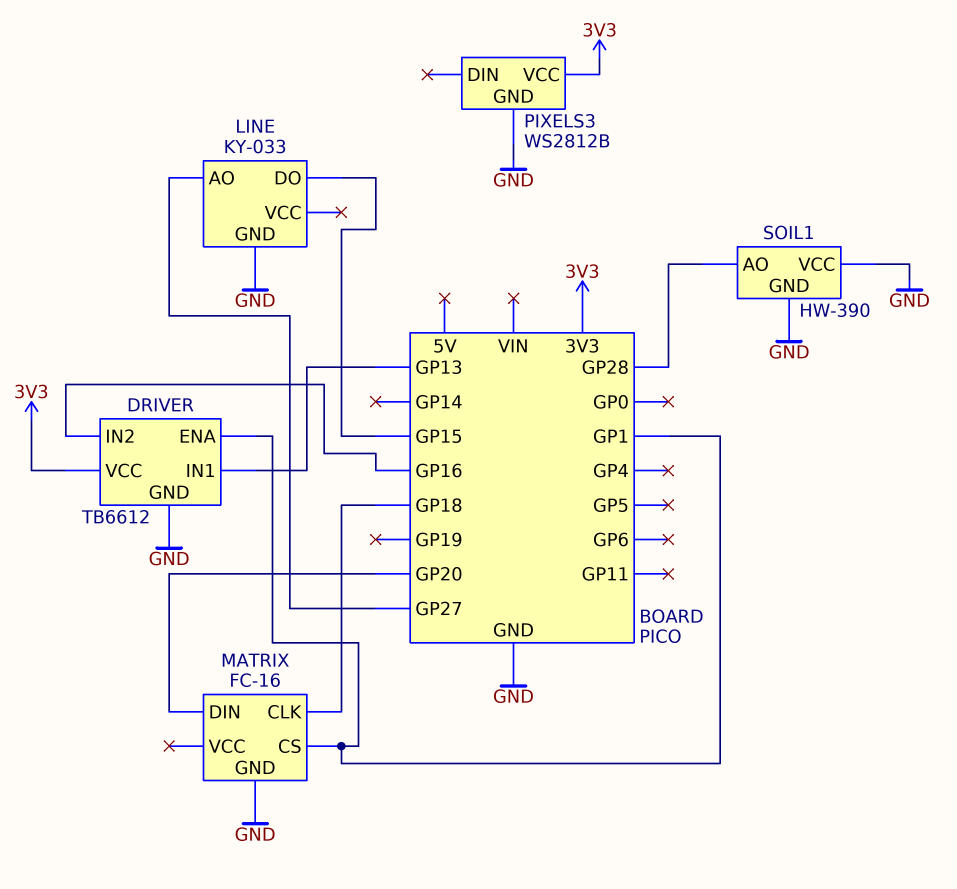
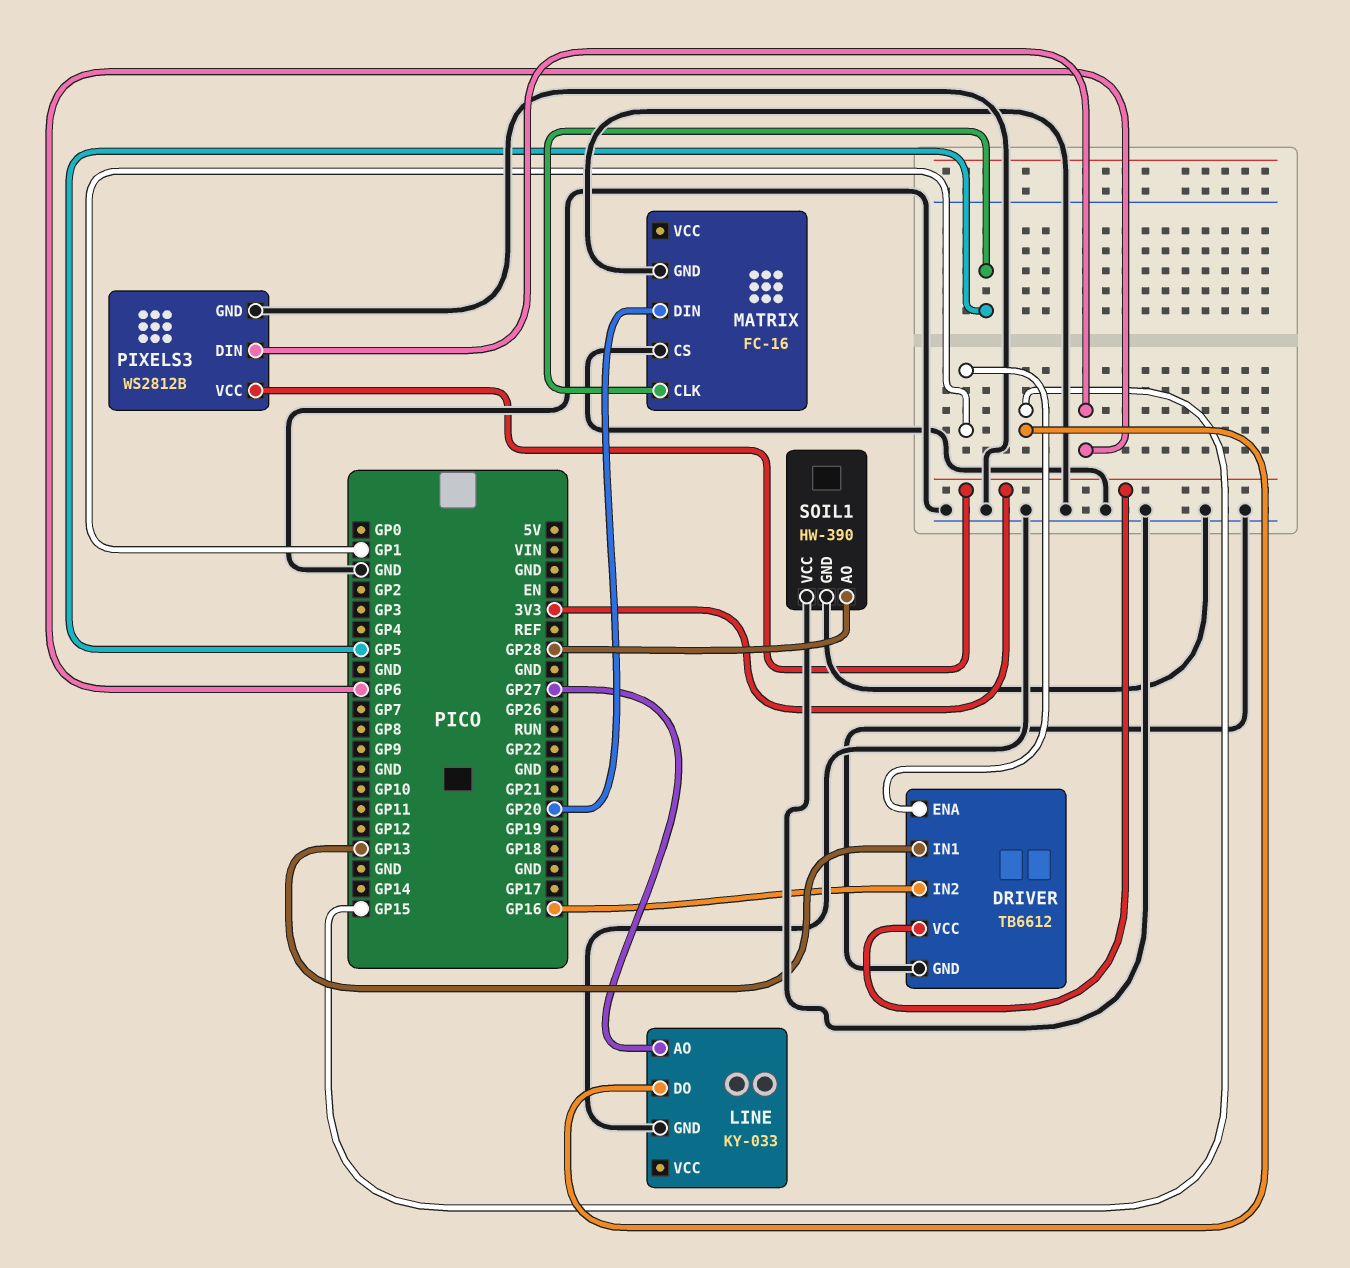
MATRIX pin CLK: GP18 -> GP5
MATRIX pin CS: GP1 -> GND
PIXELS3 pin DIN: none -> GP6

